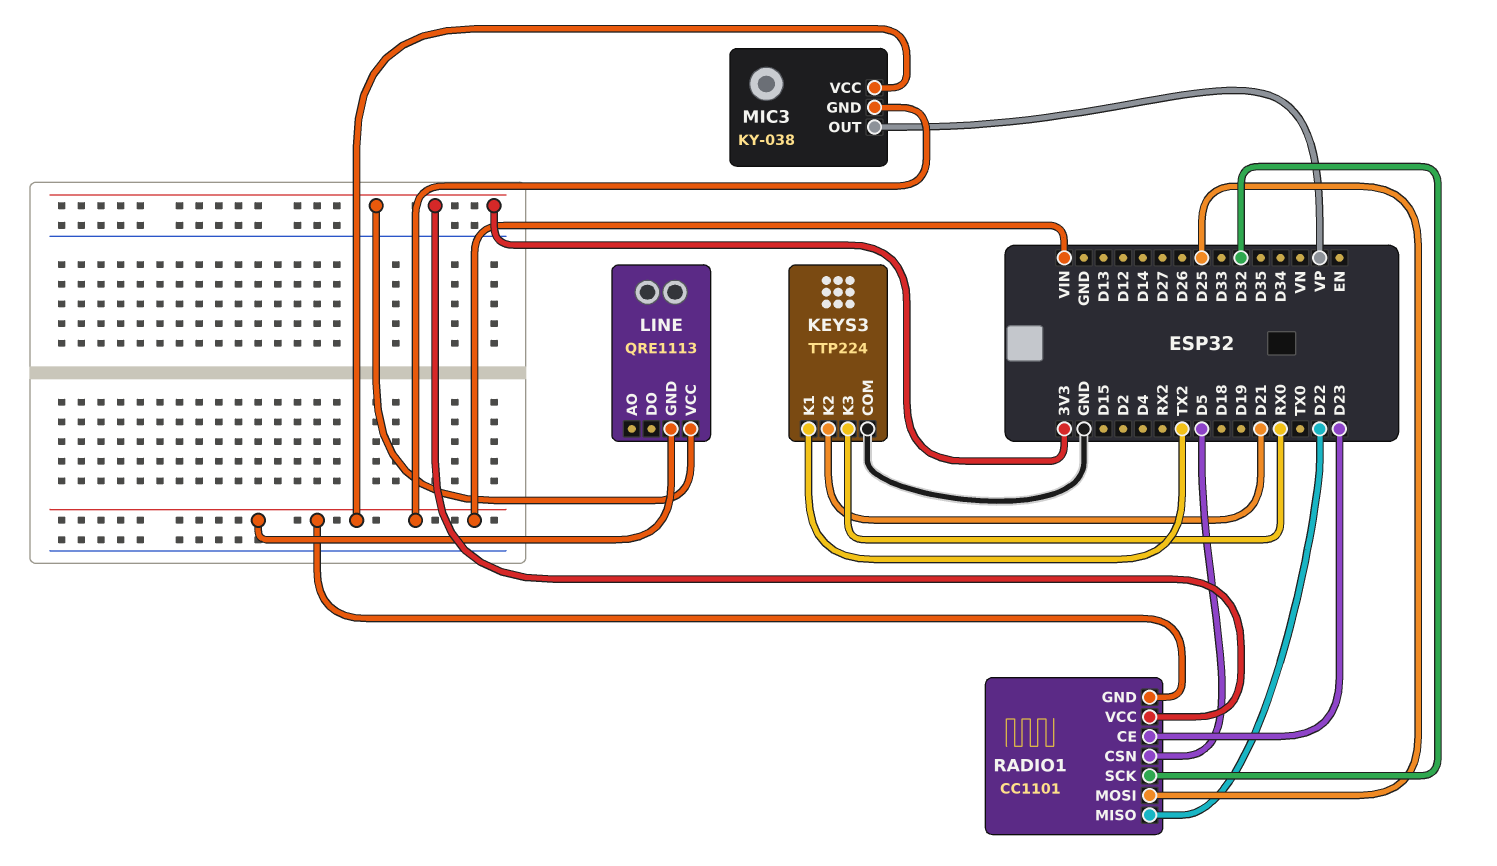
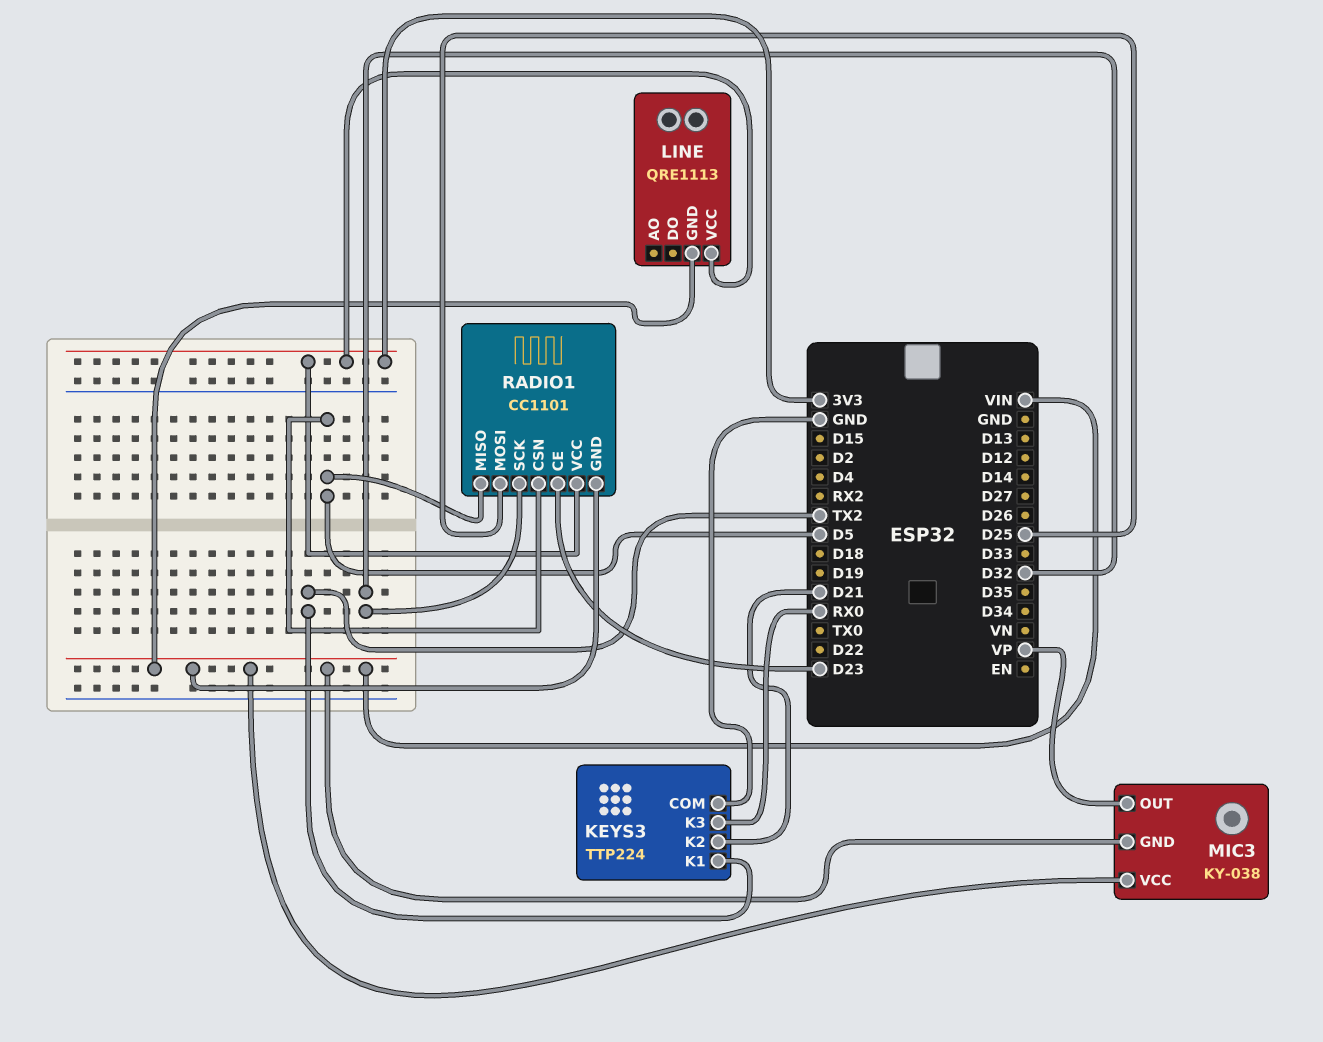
RADIO1 pin MISO: D22 -> D5

